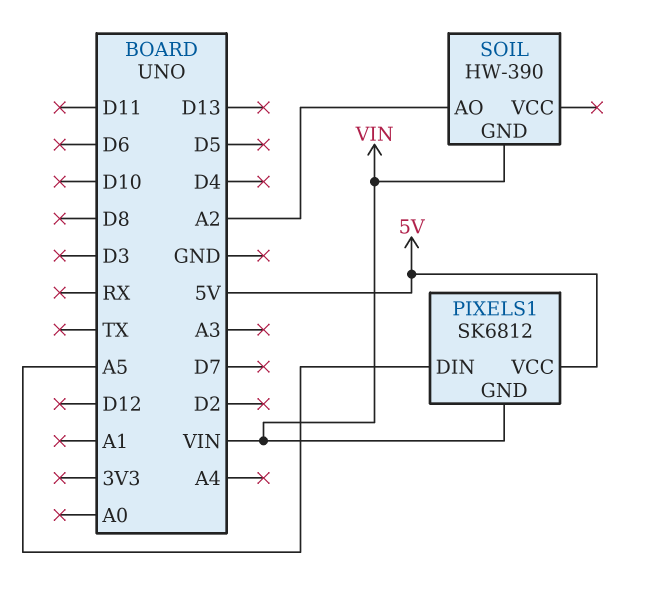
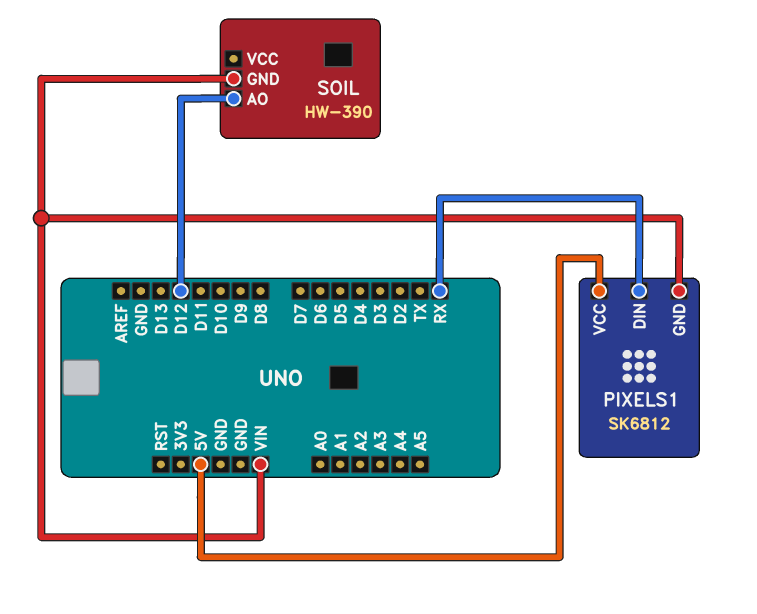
PIXELS1 pin DIN: A5 -> RX
SOIL pin AO: A2 -> D12

